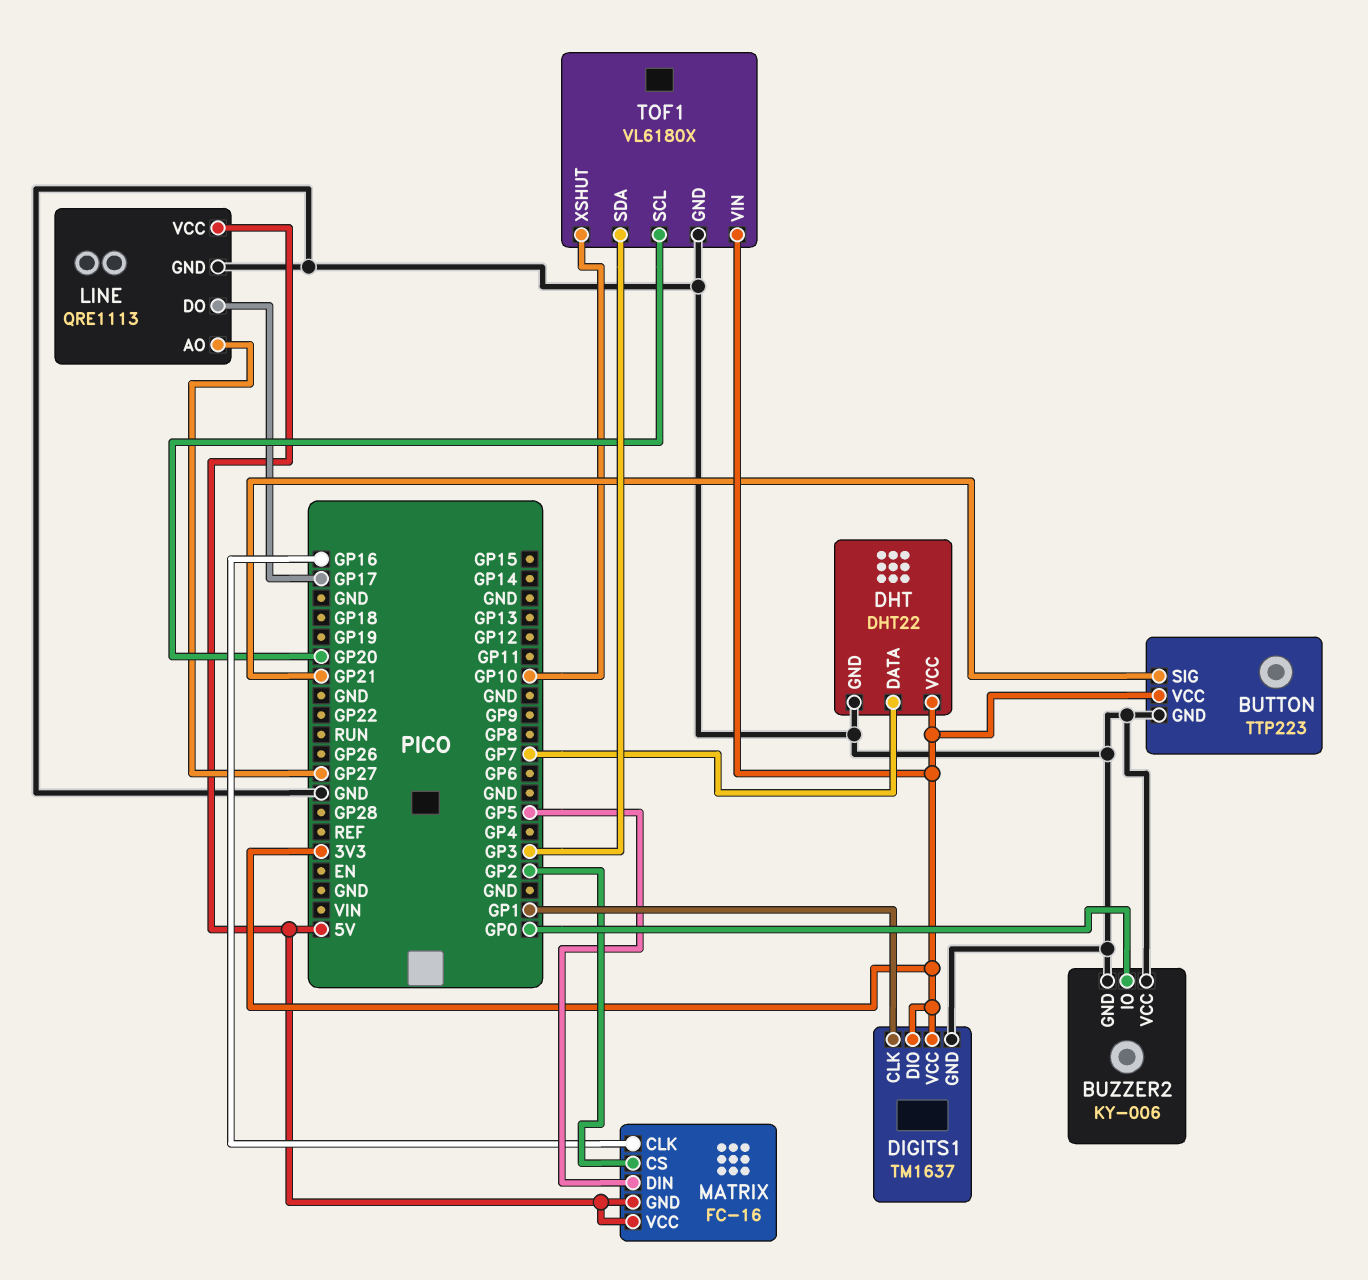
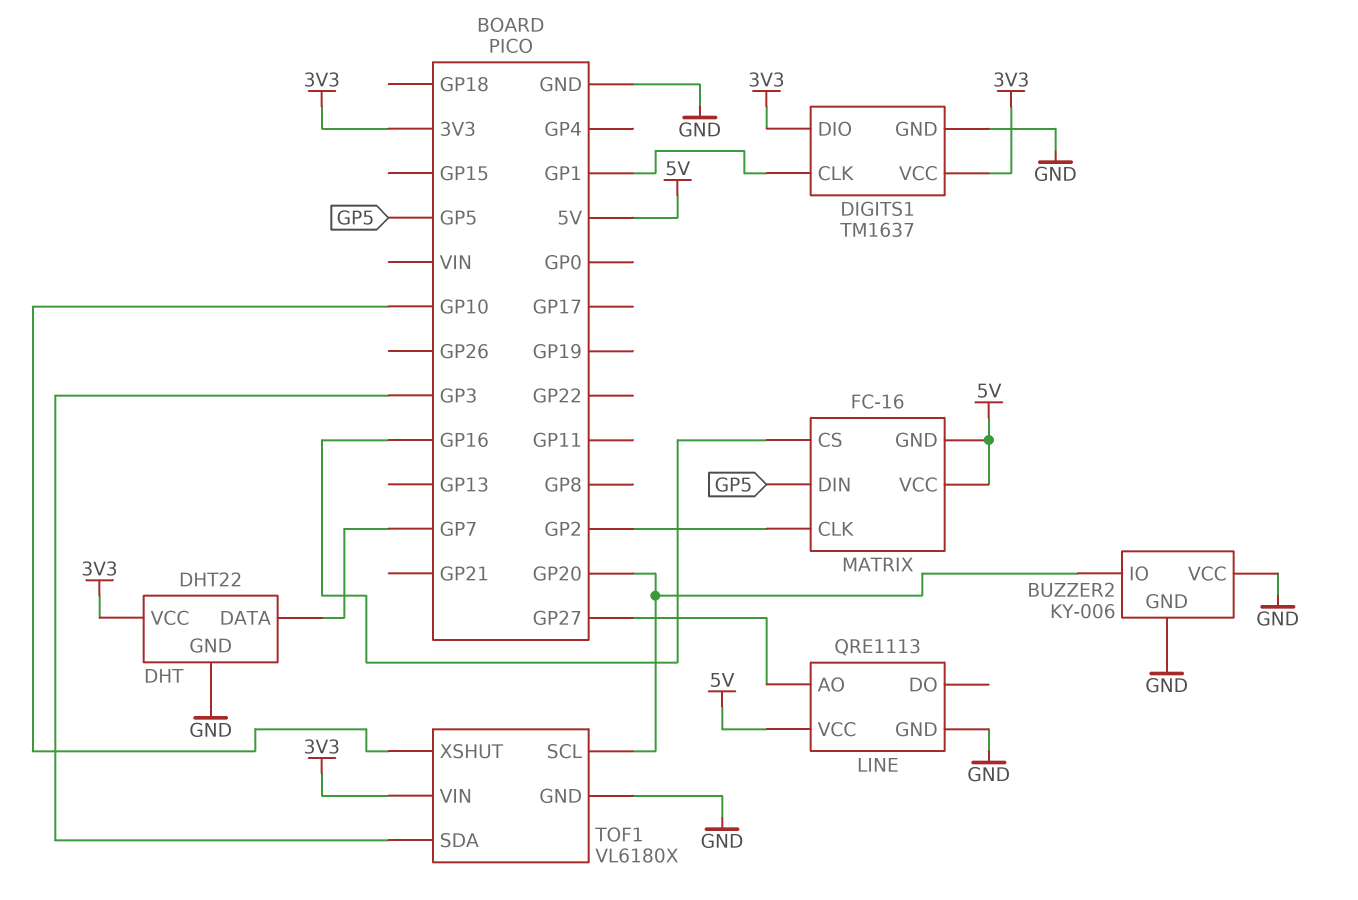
BUTTON: TTP223 -> none
BUTTON pin GND: GND -> none
BUTTON pin SIG: GP21 -> none
BUTTON pin VCC: 3V3 -> none
BUZZER2 pin IO: GP0 -> GP20
LINE pin DO: GP17 -> none
MATRIX pin CLK: GP16 -> GP2
MATRIX pin CS: GP2 -> GP16

